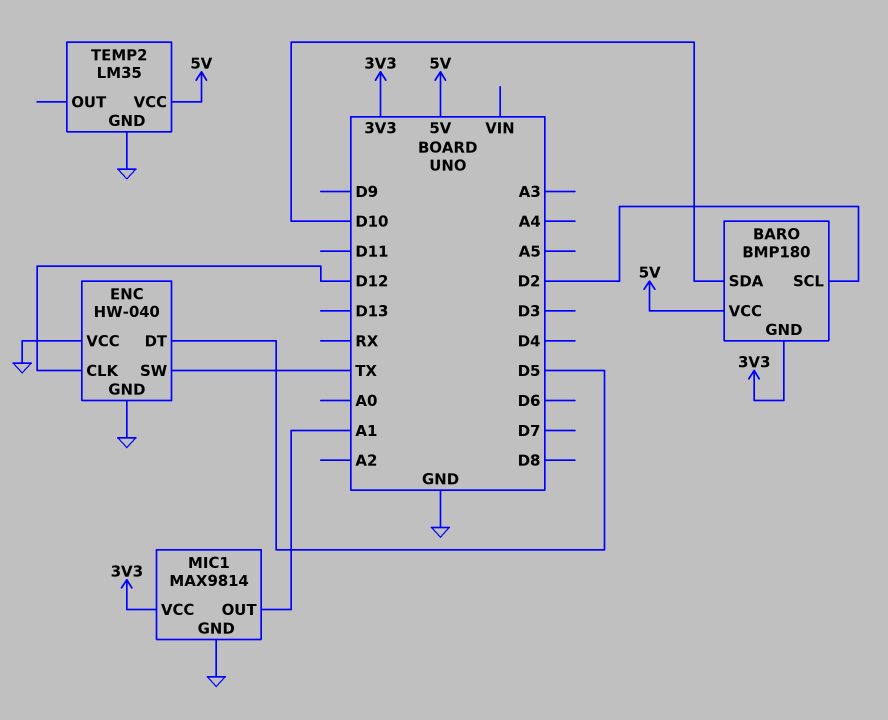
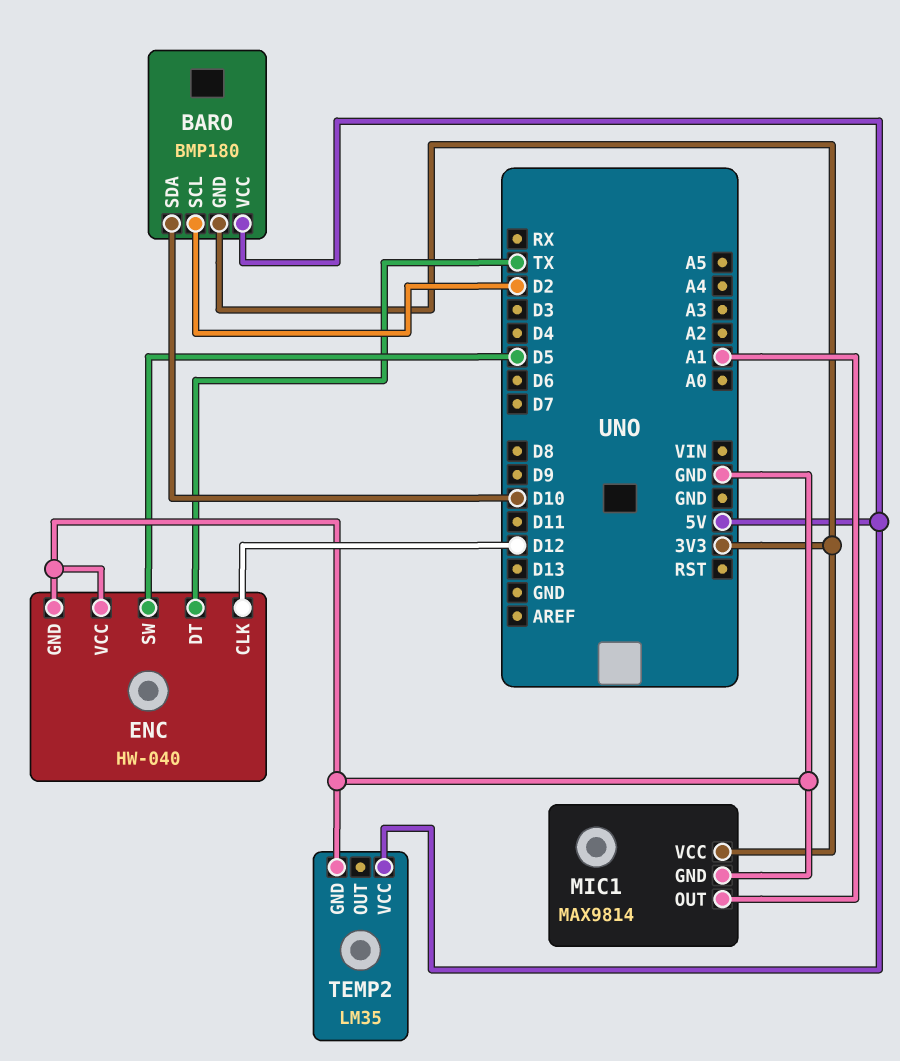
ENC pin DT: D5 -> TX
ENC pin SW: TX -> D5

